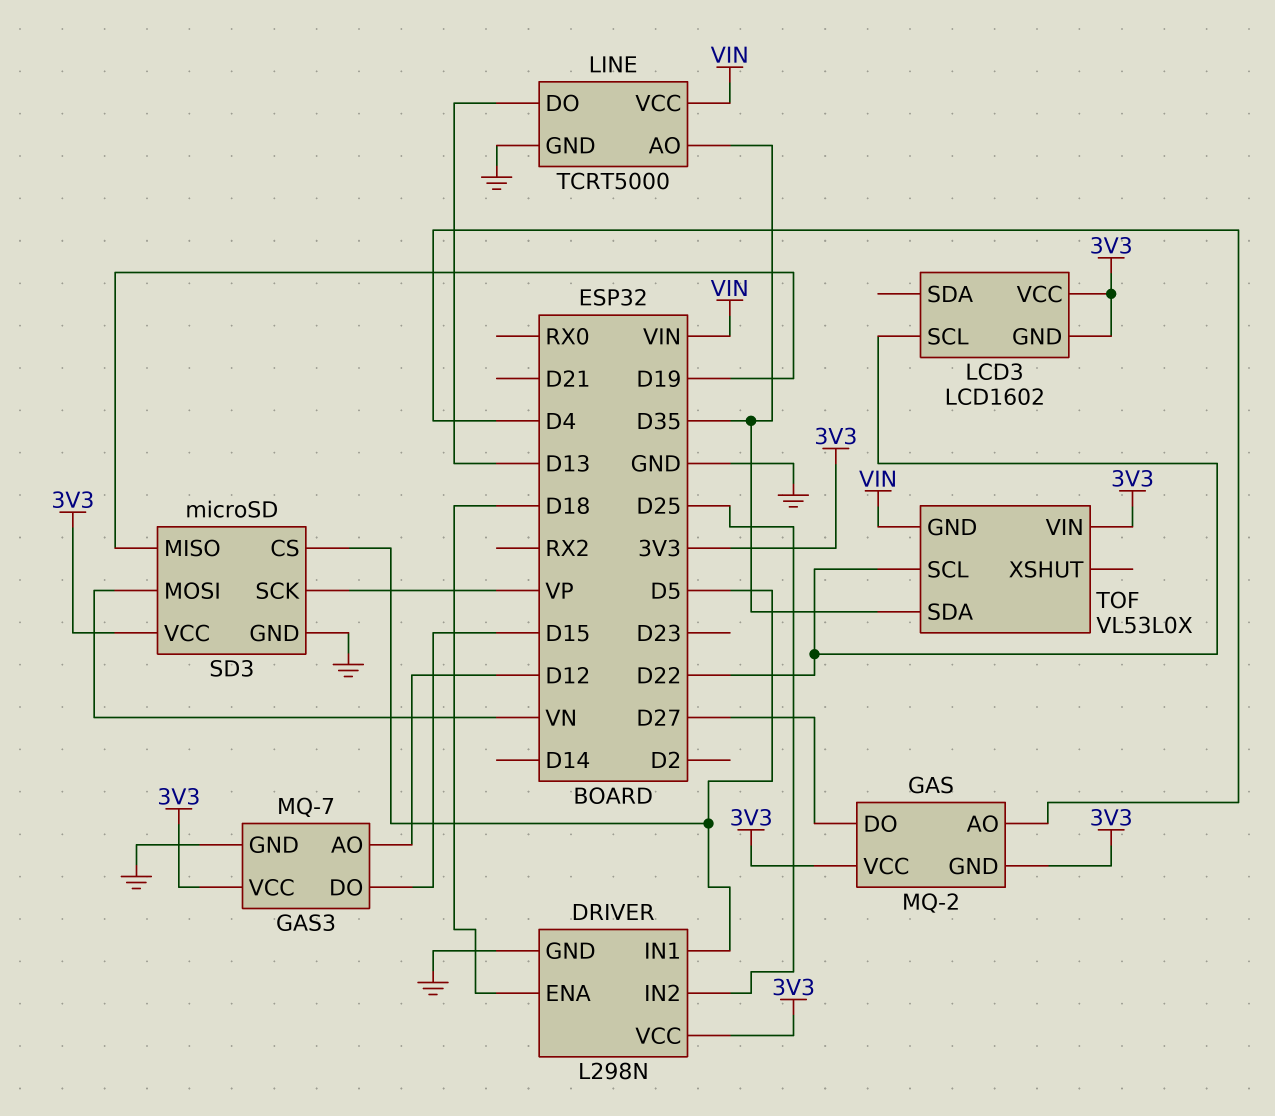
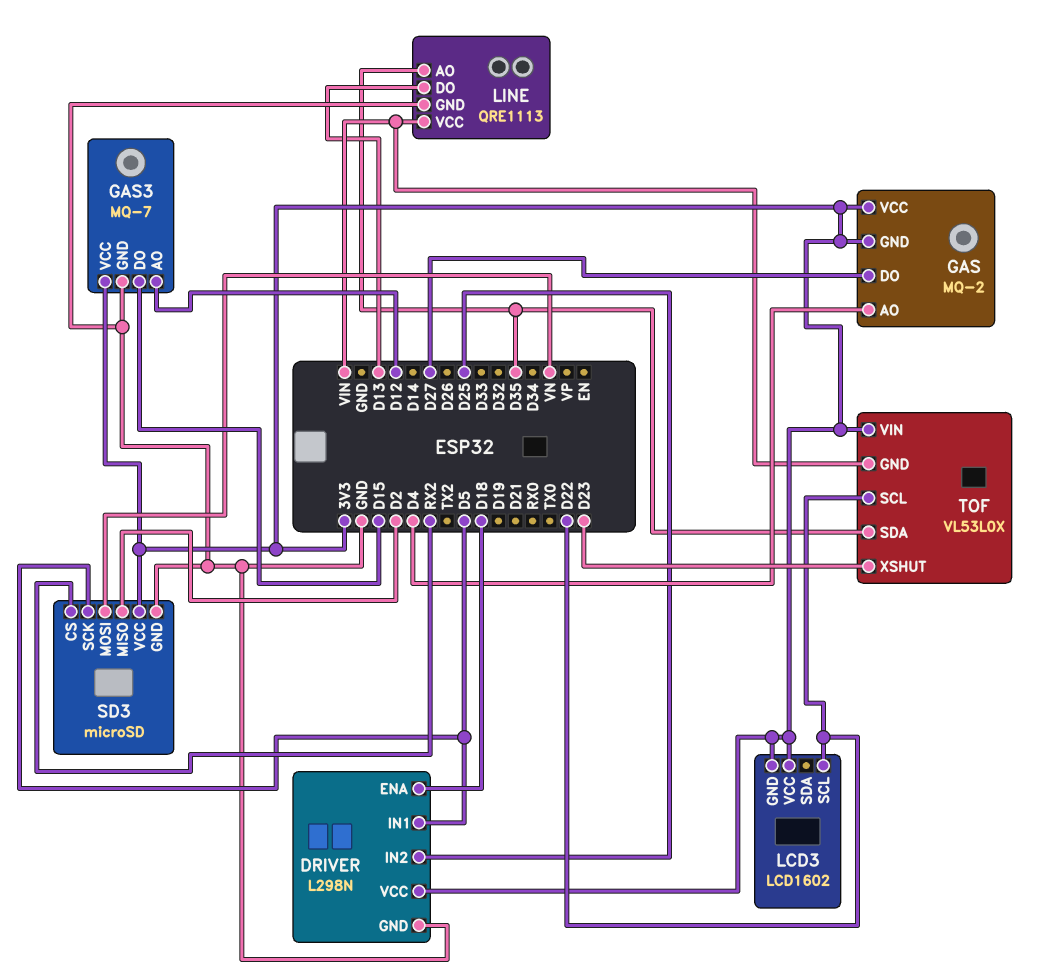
LINE: TCRT5000 -> QRE1113
SD3 pin CS: D5 -> RX2
SD3 pin MISO: D19 -> D2
SD3 pin SCK: VP -> D5
TOF pin XSHUT: none -> D23

